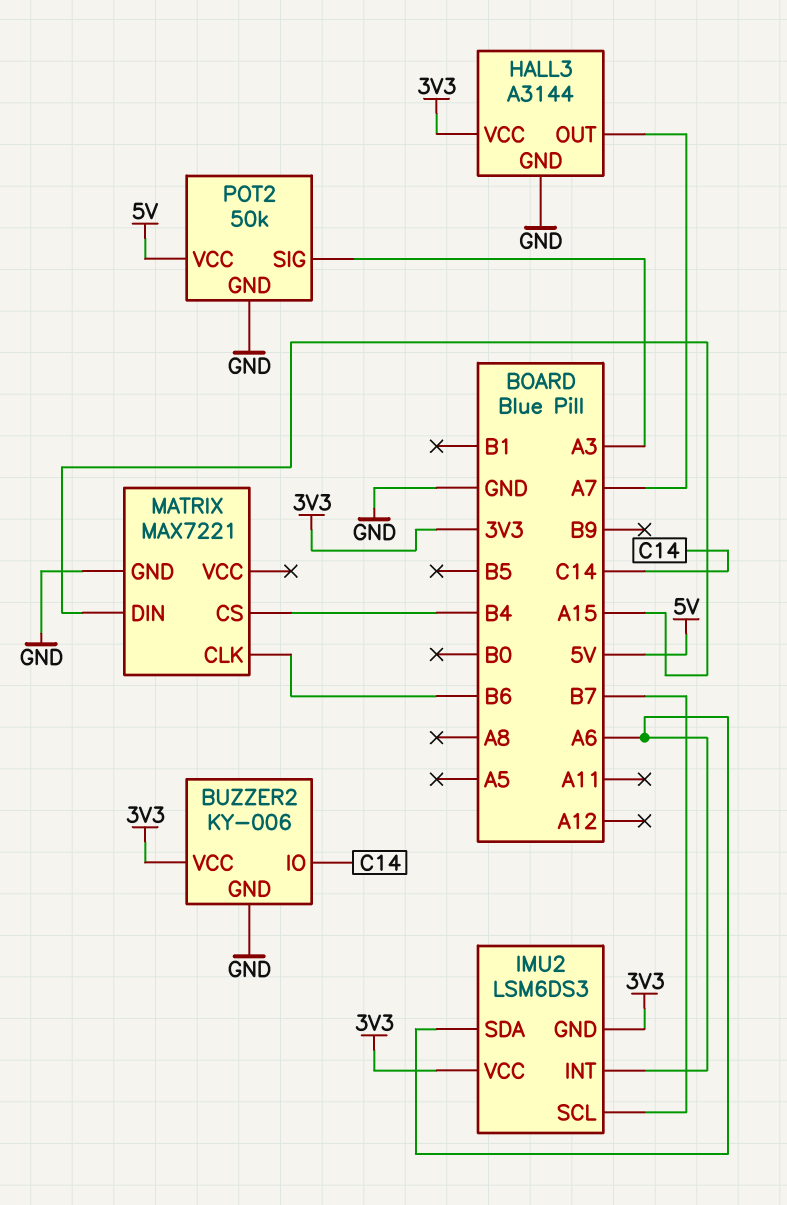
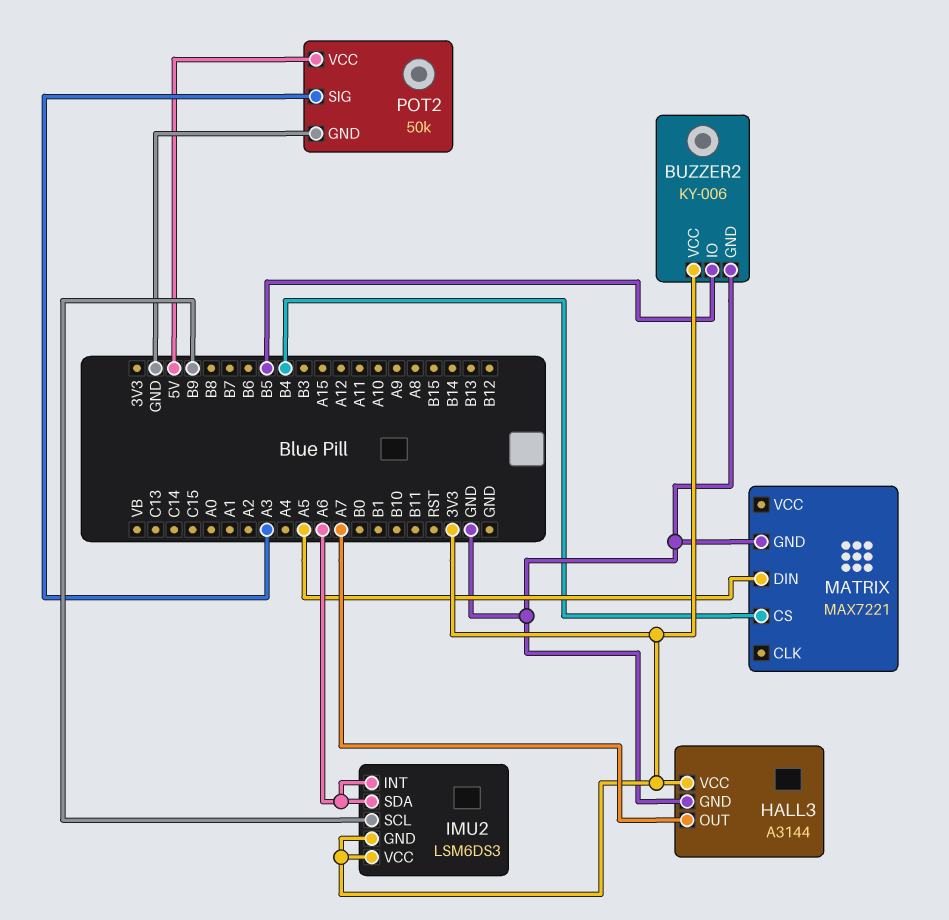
BUZZER2 pin IO: C14 -> B5
IMU2 pin SCL: B7 -> B9
MATRIX pin CLK: B6 -> none
MATRIX pin DIN: A15 -> A5

